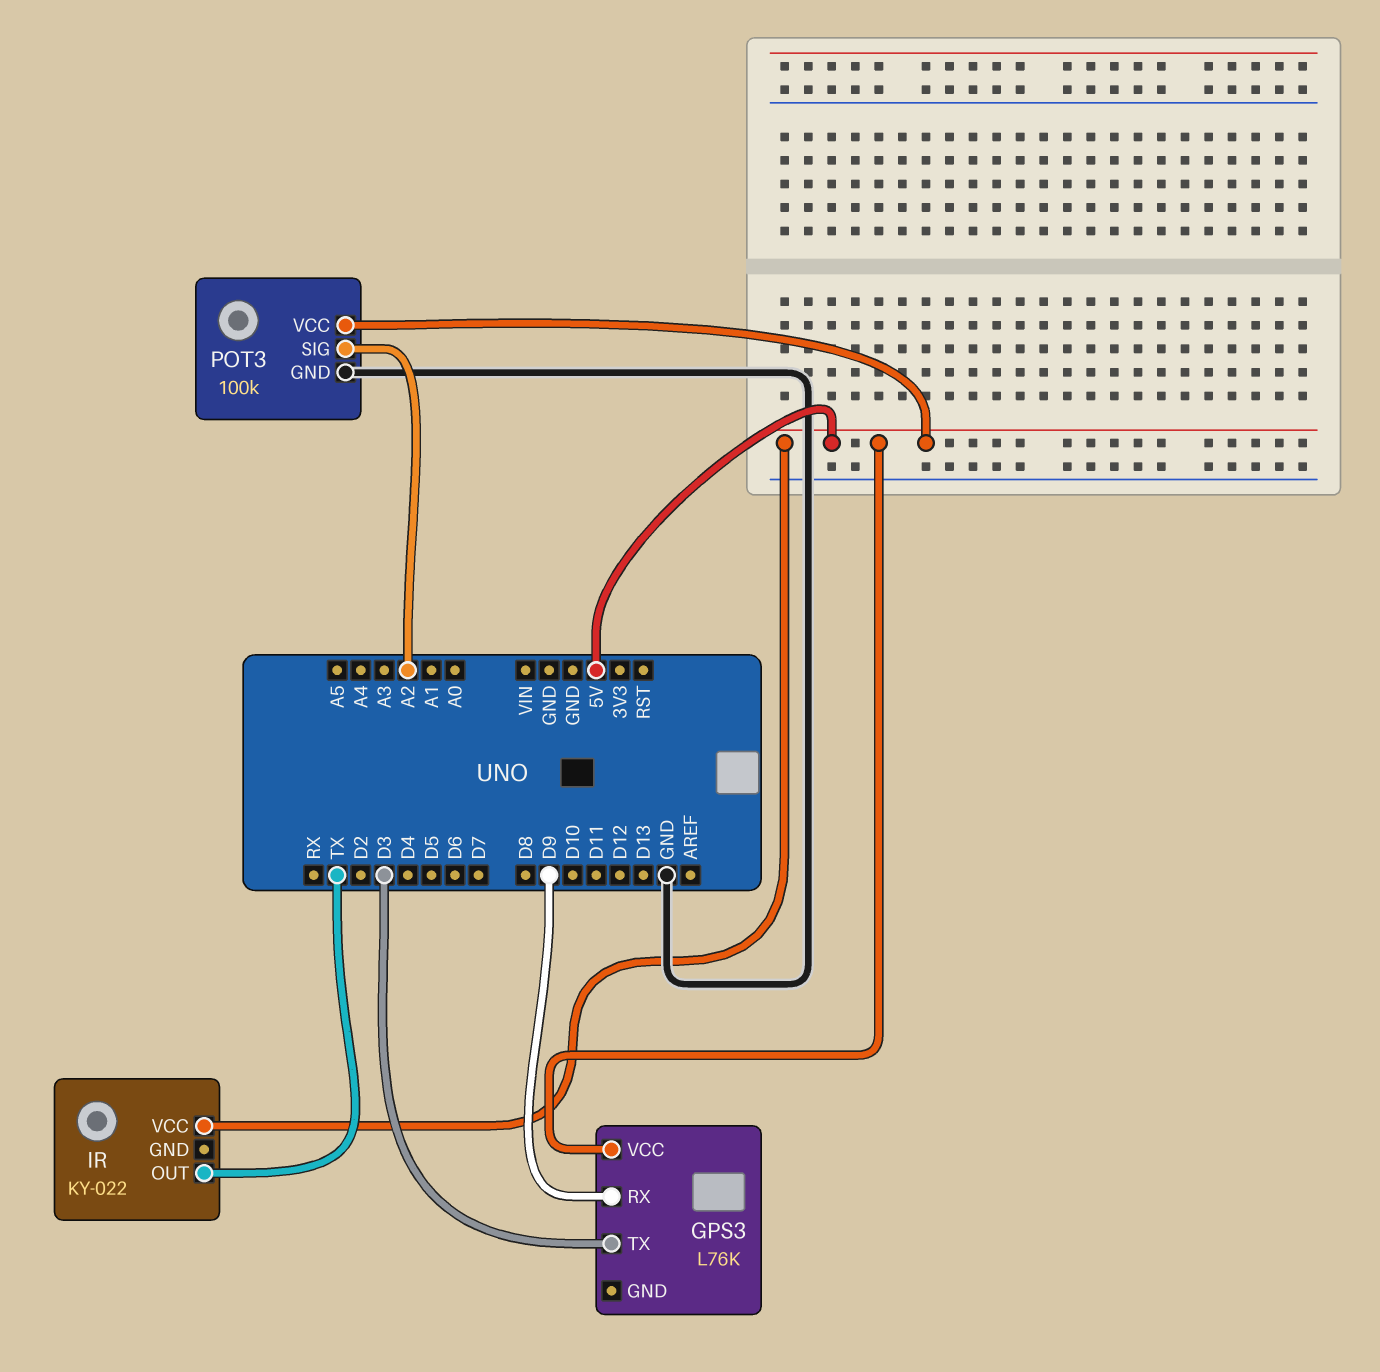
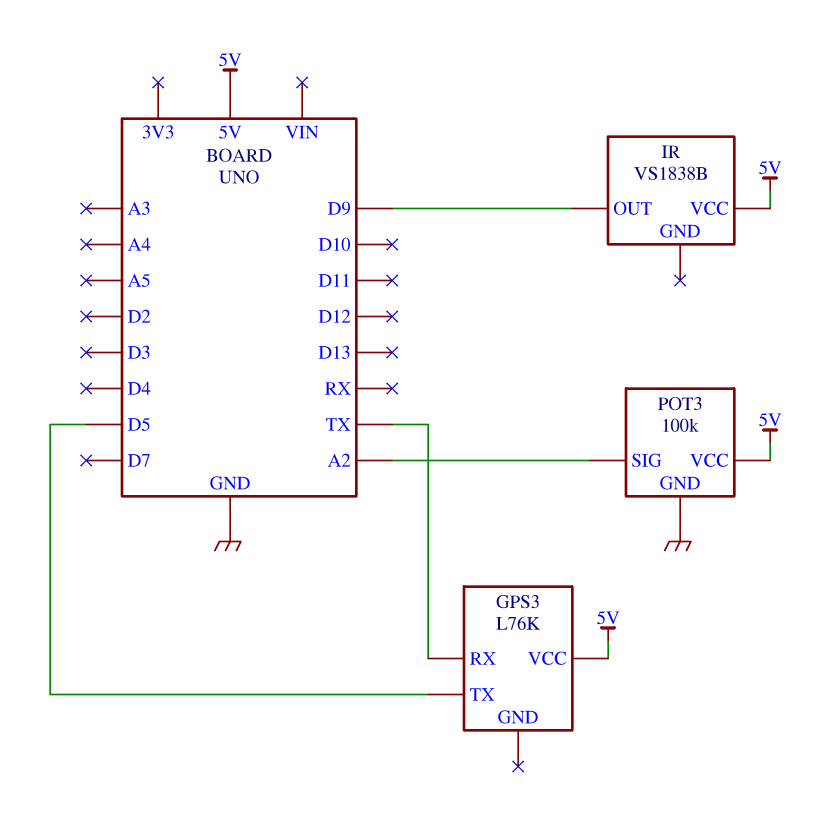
GPS3 pin RX: D9 -> TX
GPS3 pin TX: D3 -> D5
IR: KY-022 -> VS1838B
IR pin OUT: TX -> D9

